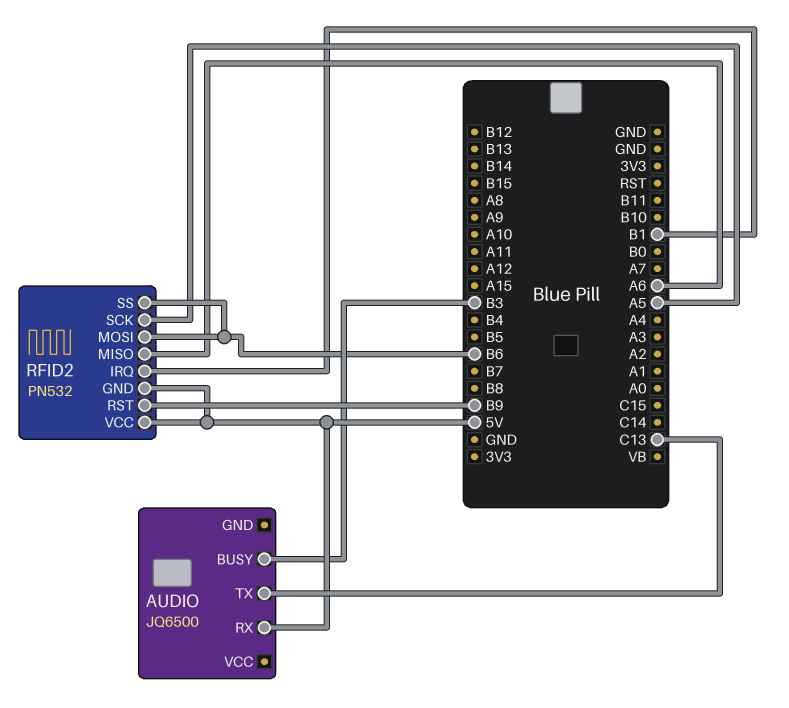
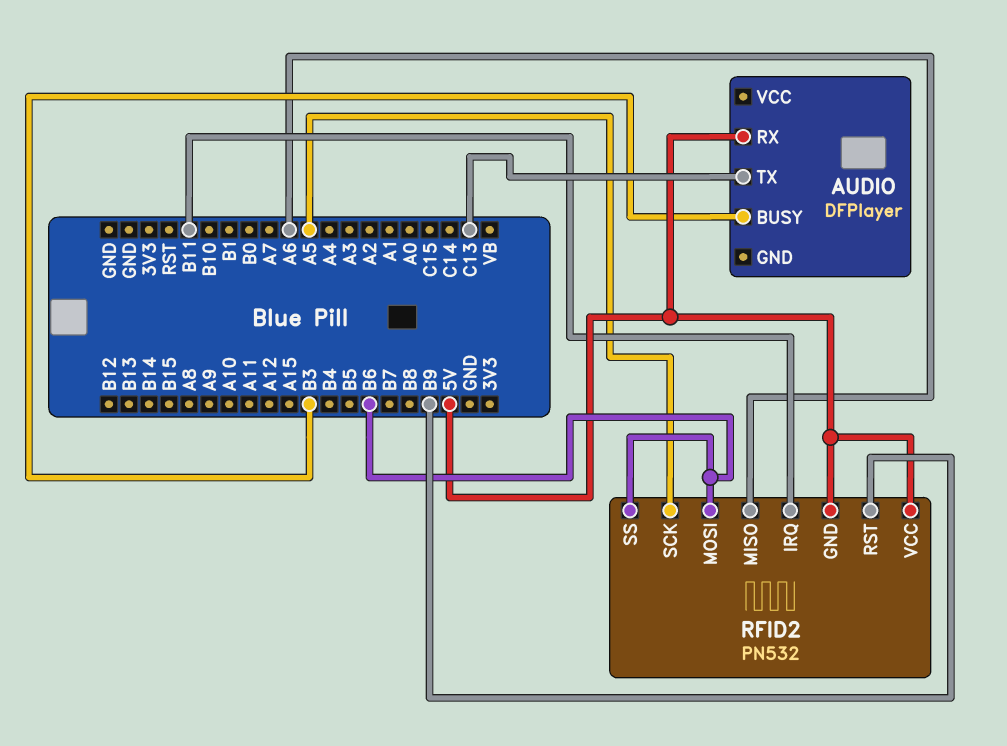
AUDIO: JQ6500 -> DFPlayer
RFID2 pin IRQ: B1 -> B11

